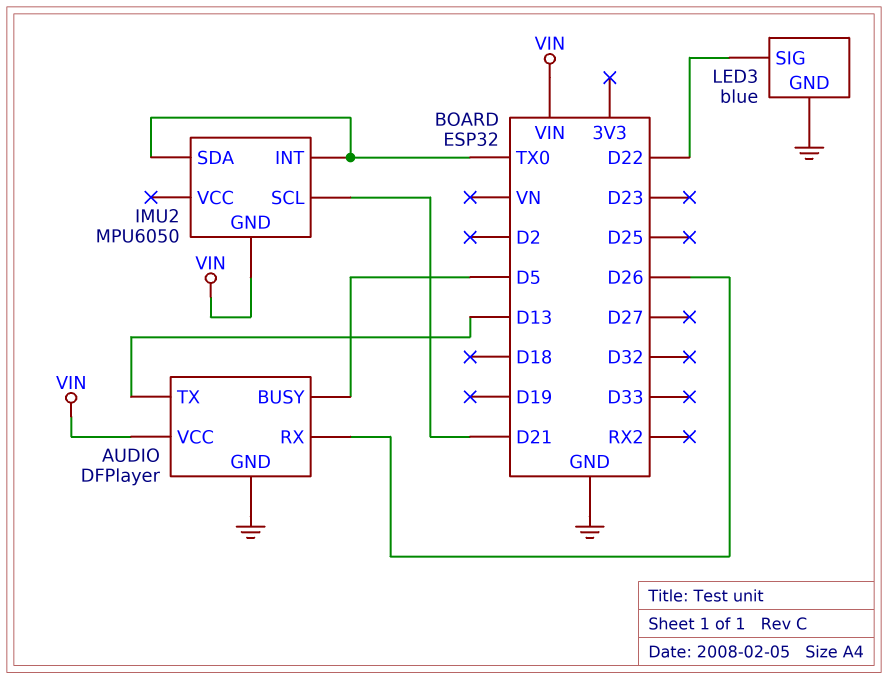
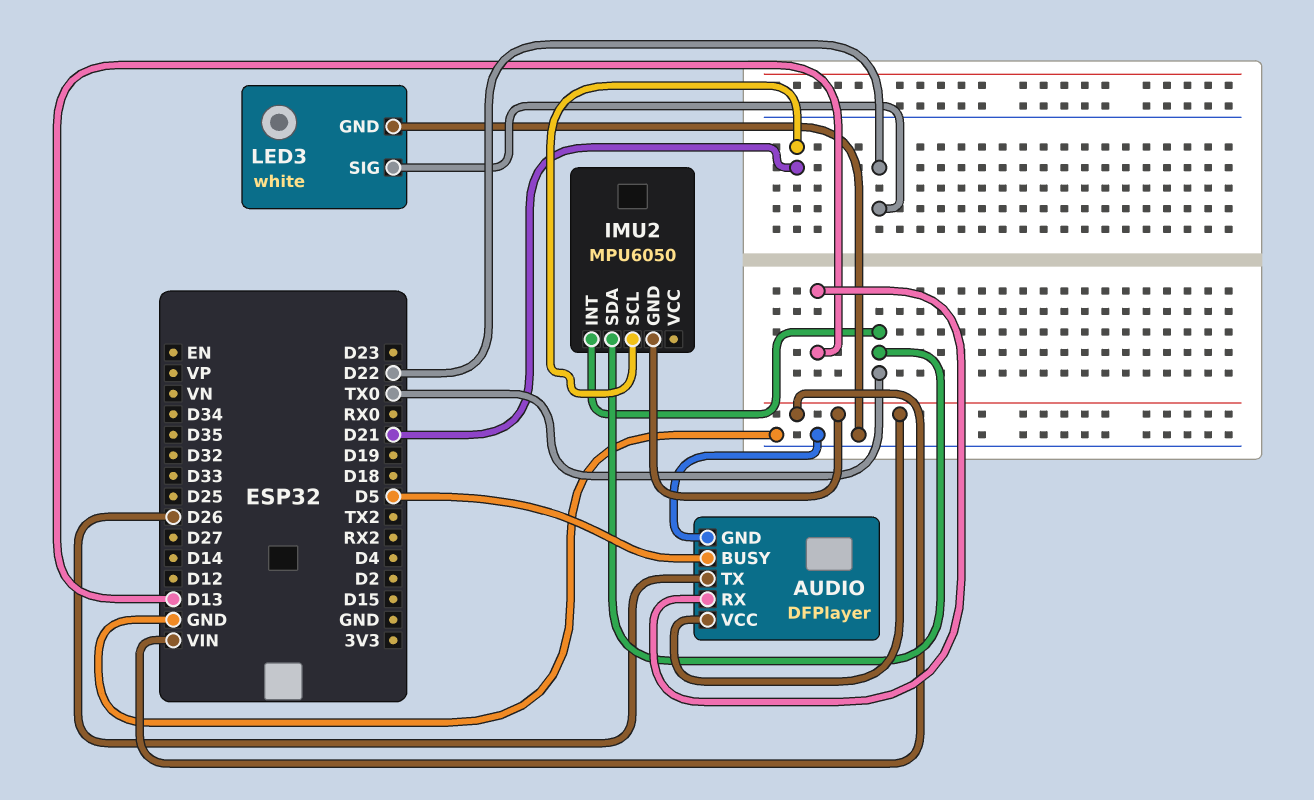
AUDIO pin RX: D26 -> D13
AUDIO pin TX: D13 -> D26
LED3: blue -> white

